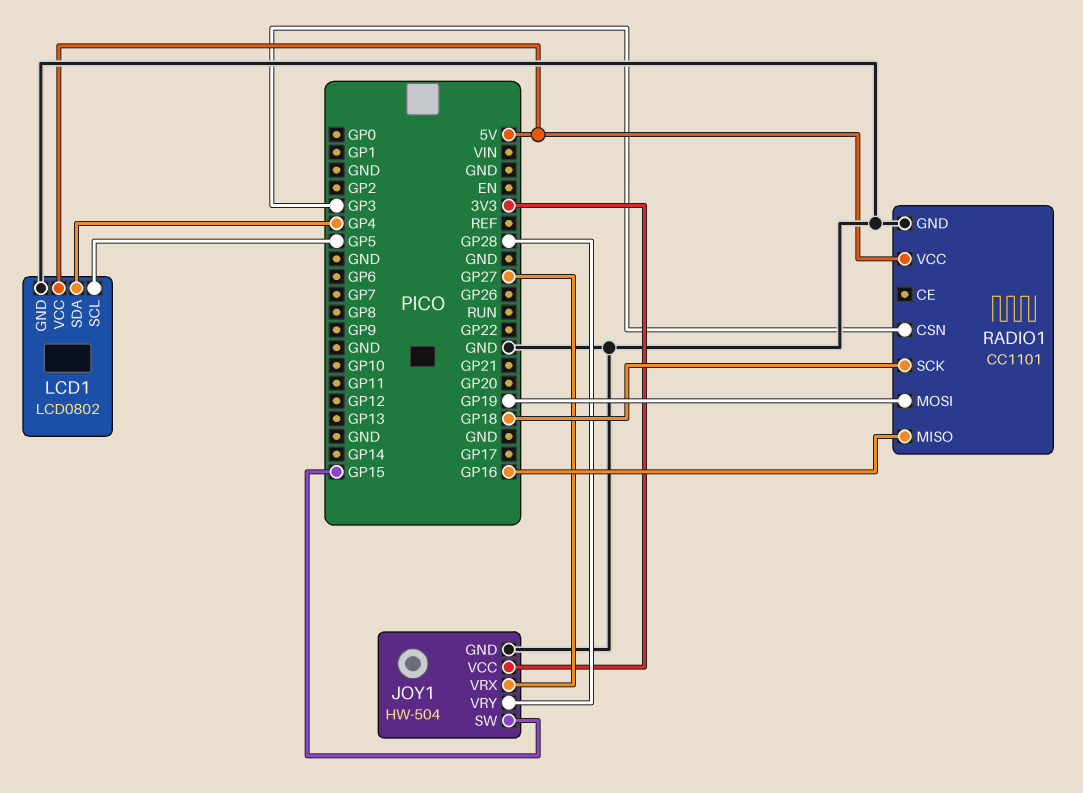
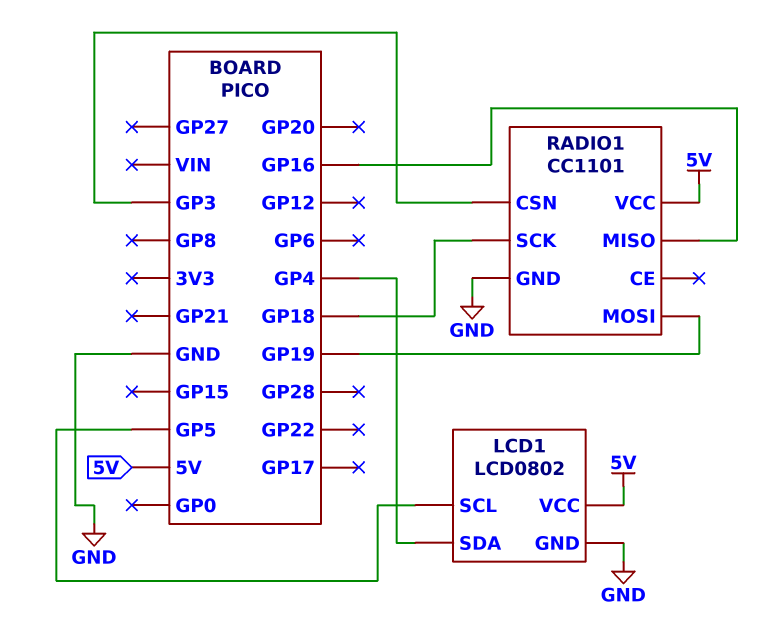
JOY1: HW-504 -> none
JOY1 pin GND: GND -> none
JOY1 pin SW: GP15 -> none
JOY1 pin VCC: 3V3 -> none
JOY1 pin VRX: GP27 -> none
JOY1 pin VRY: GP28 -> none

